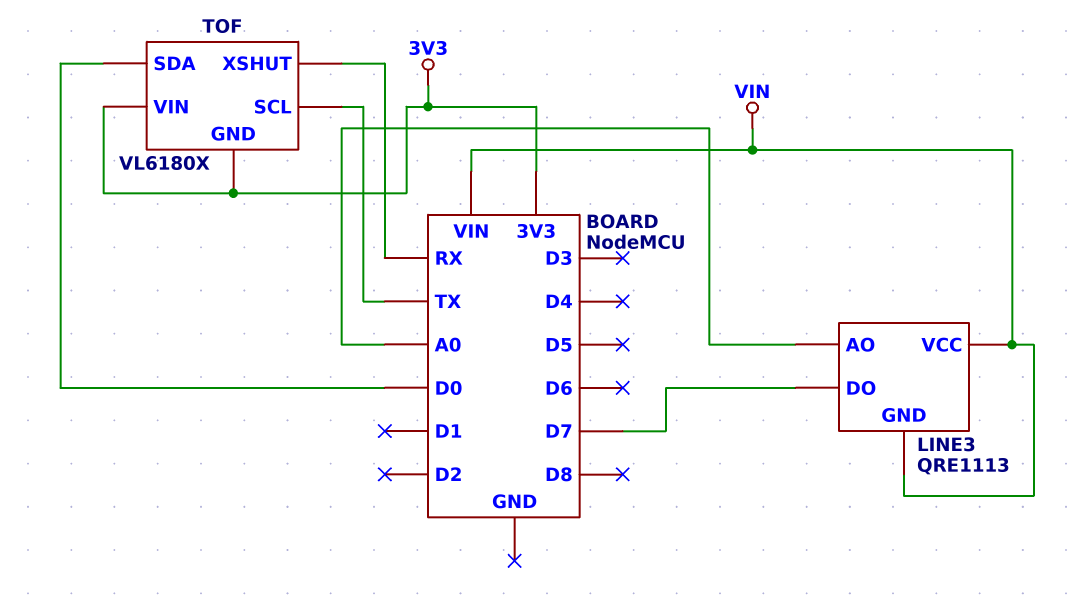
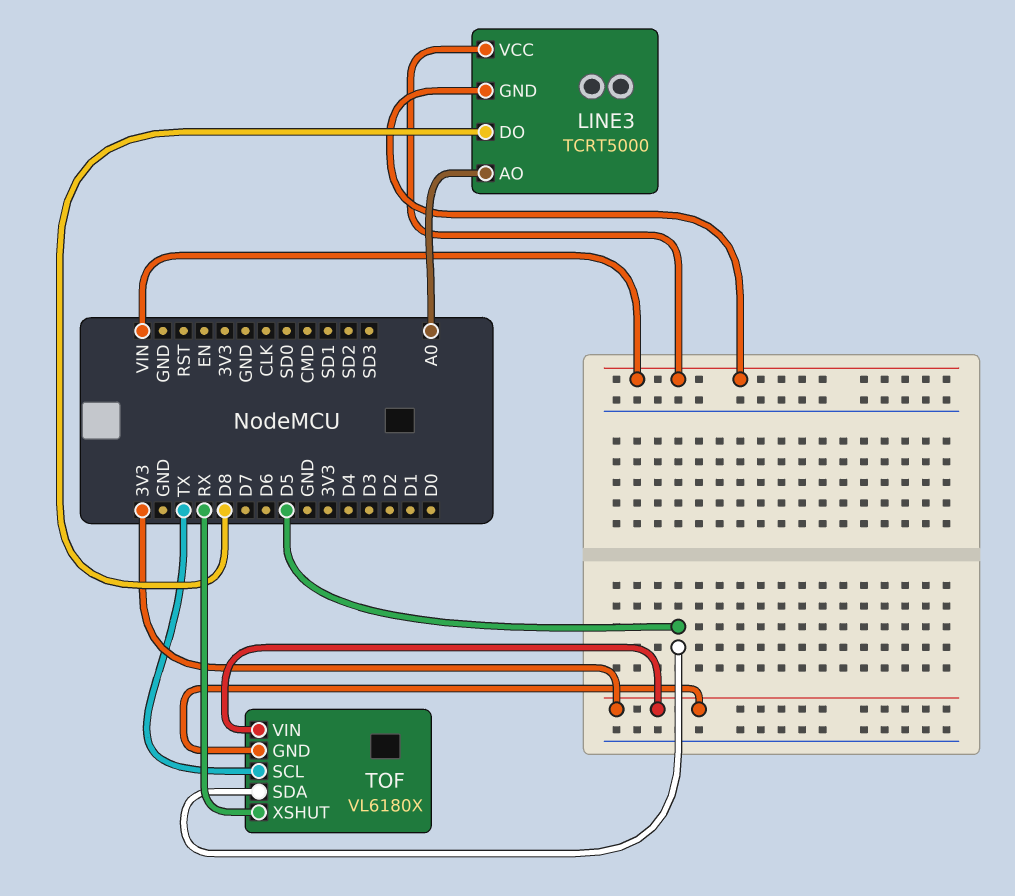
LINE3: QRE1113 -> TCRT5000
LINE3 pin DO: D7 -> D8
TOF pin SDA: D0 -> D5

